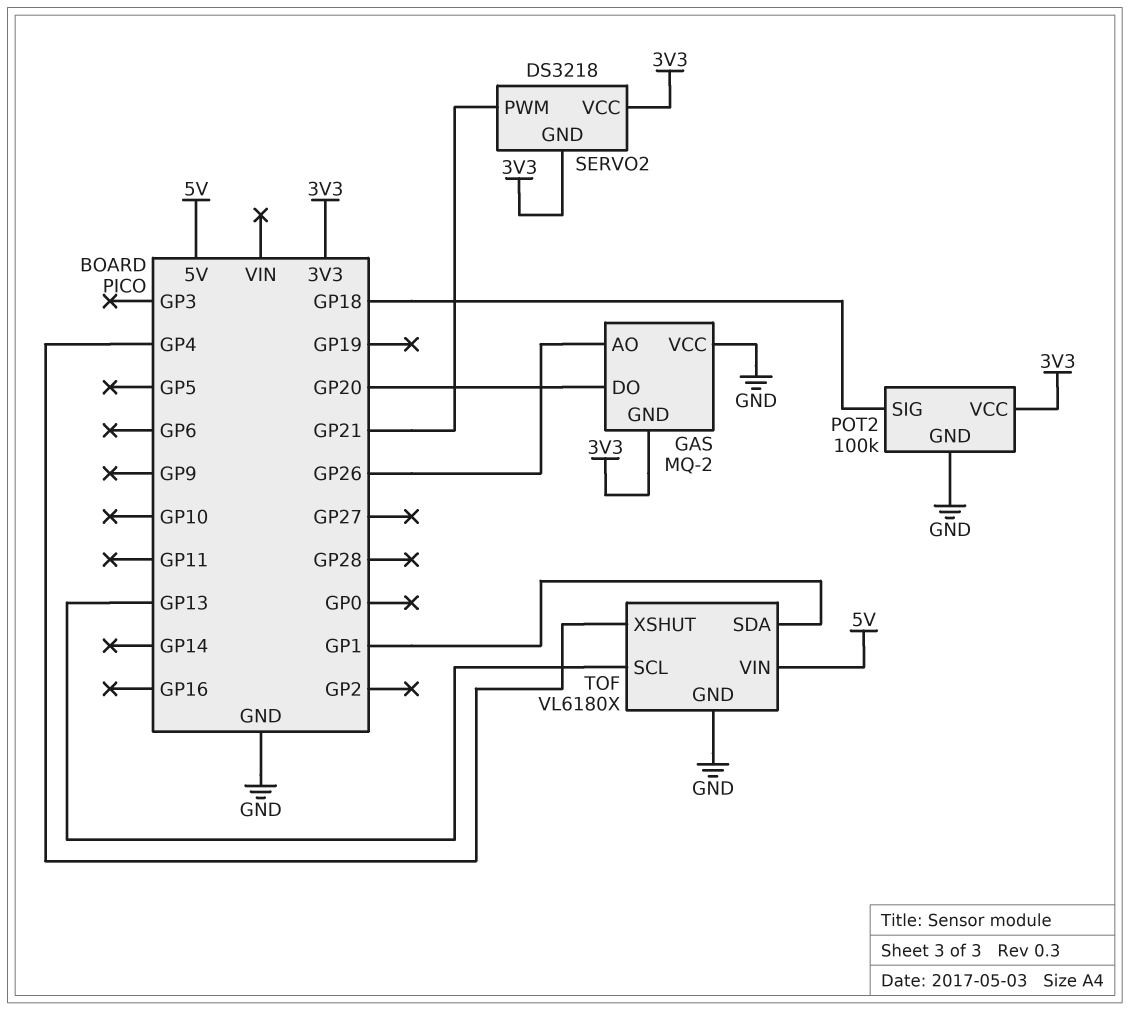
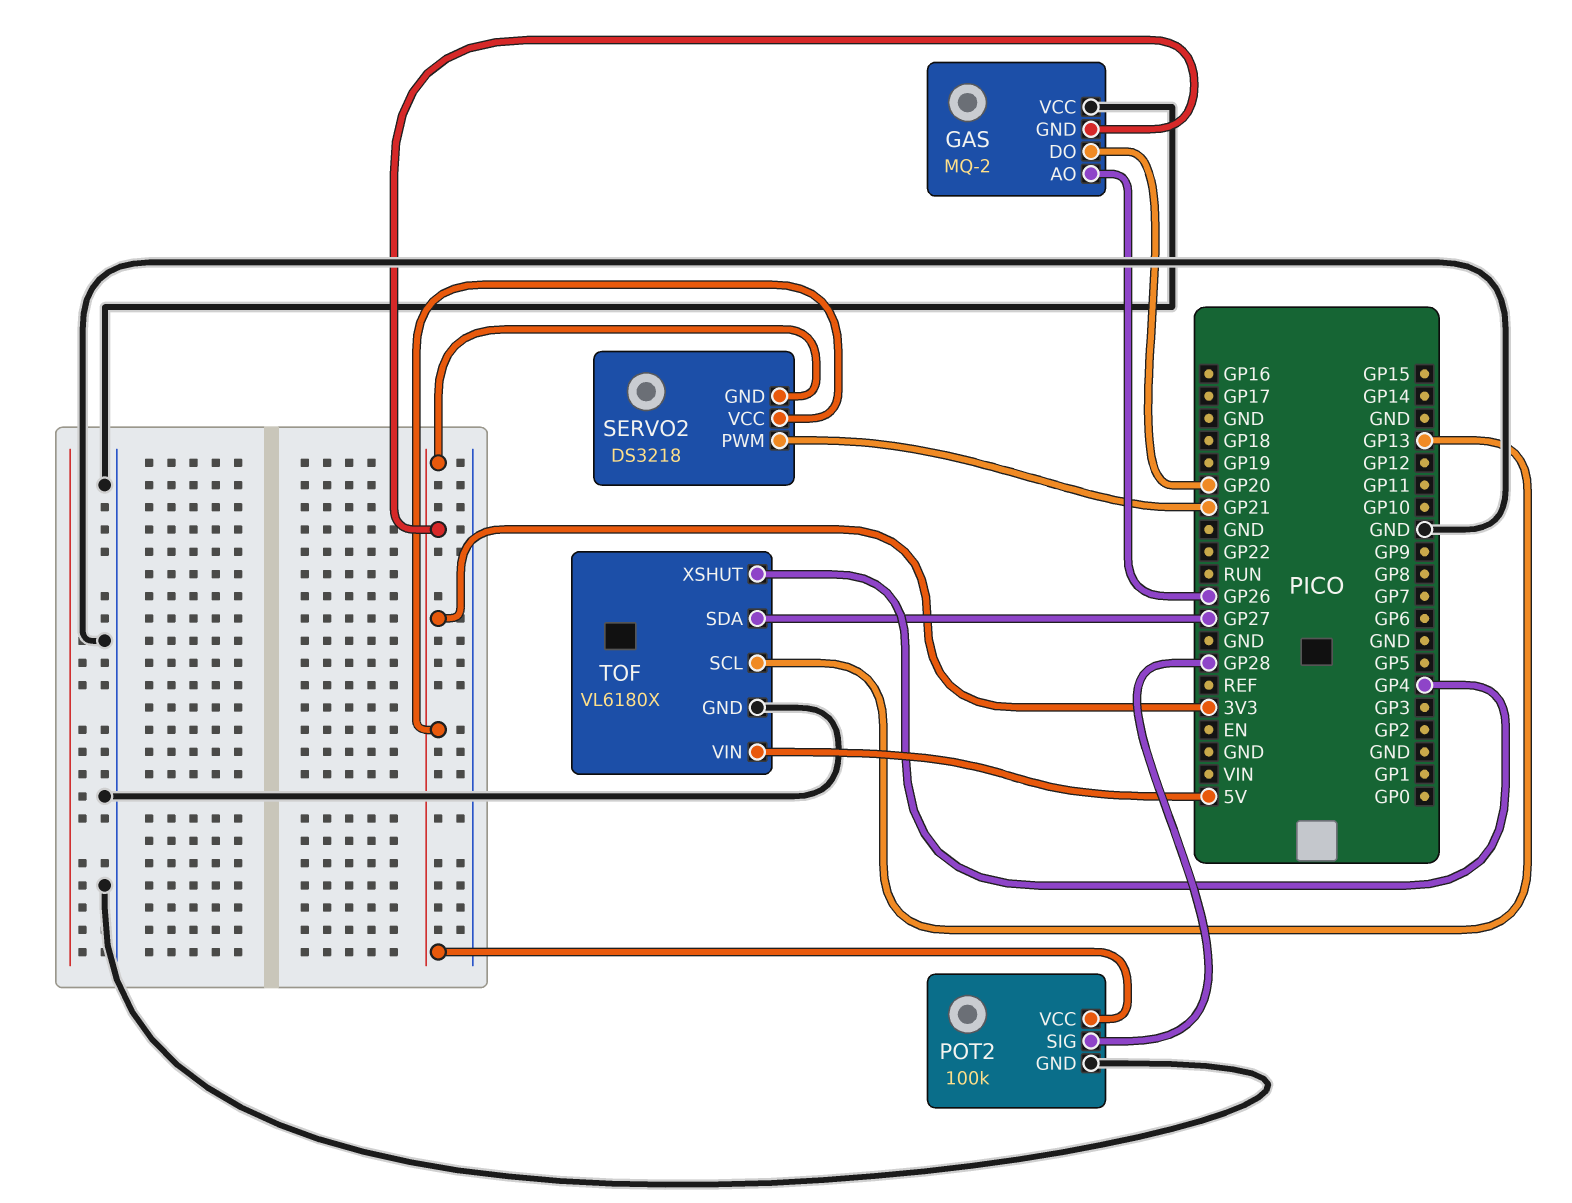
POT2 pin SIG: GP18 -> GP28
TOF pin SDA: GP1 -> GP27

